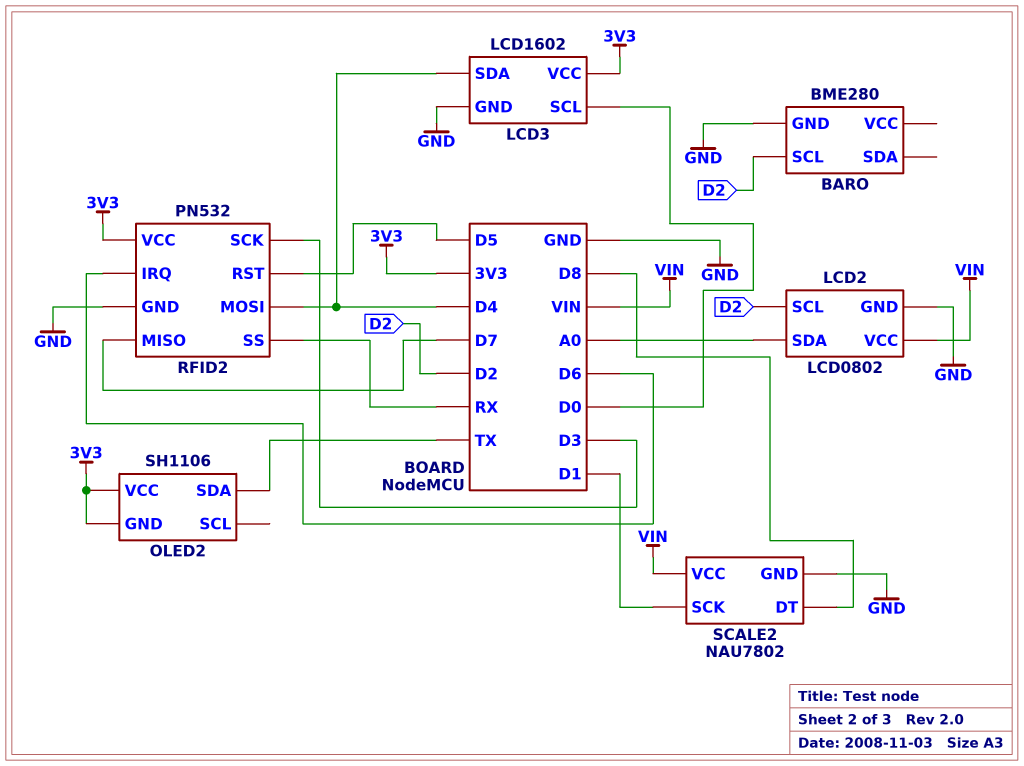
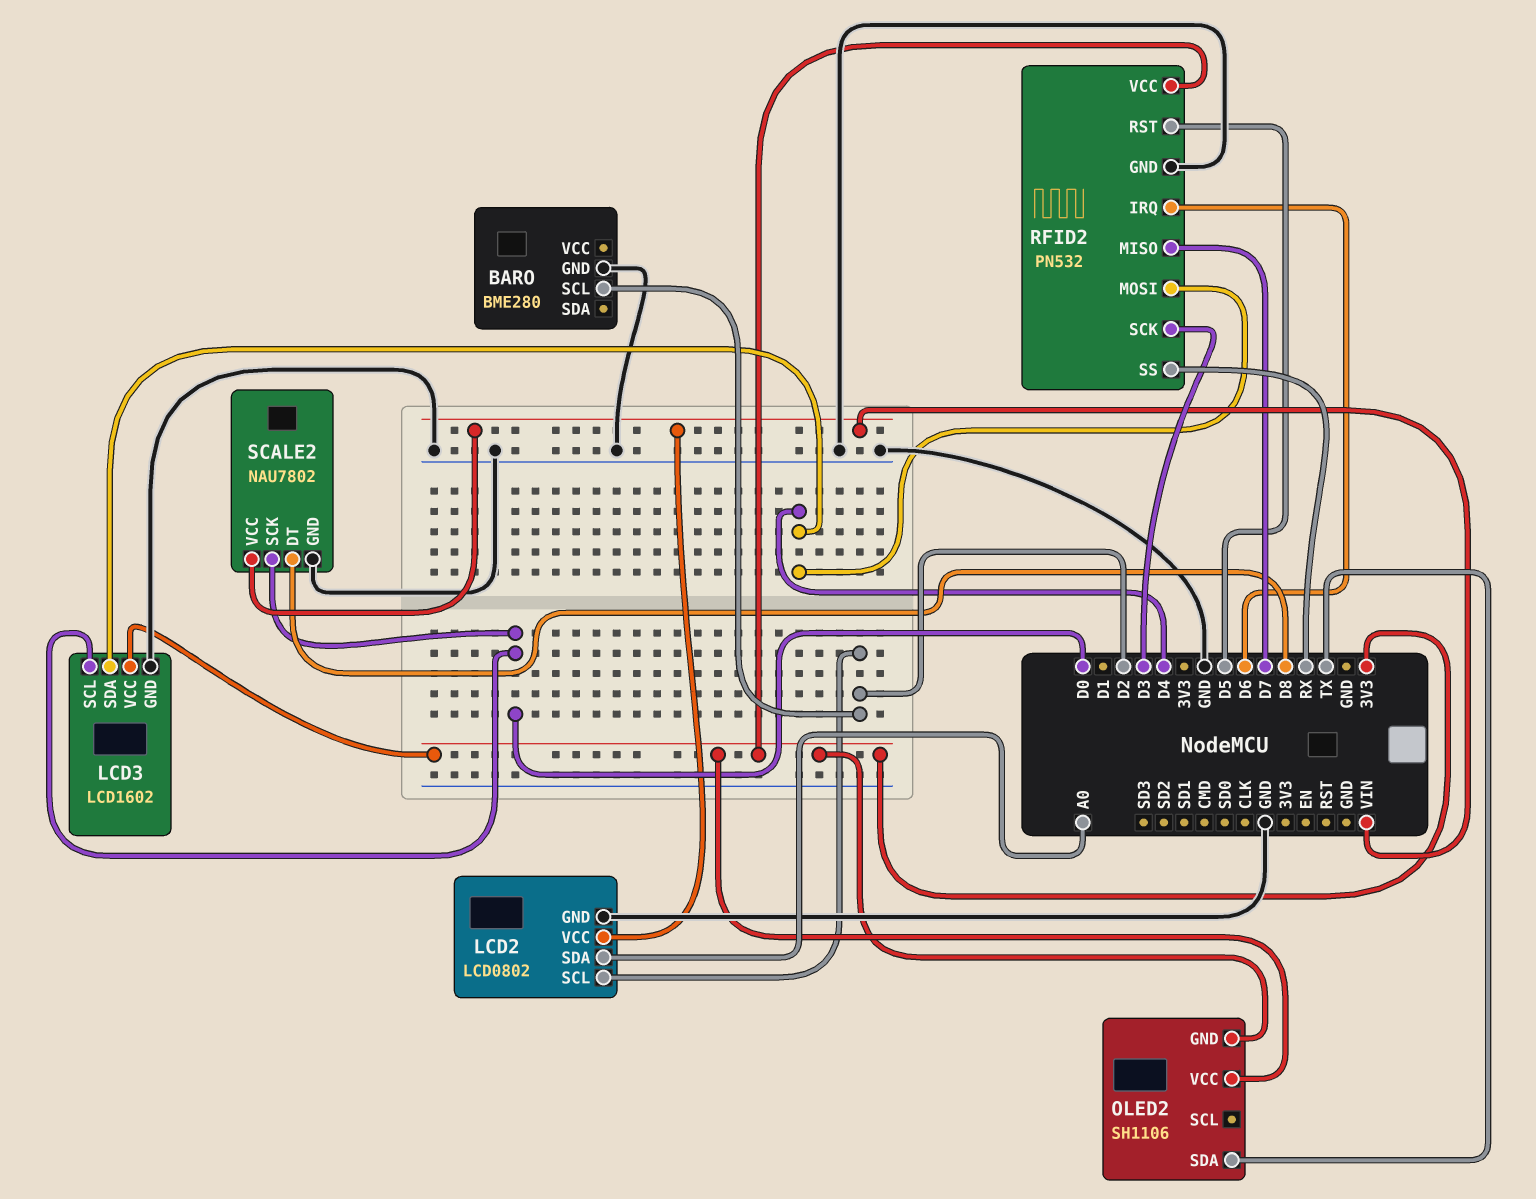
SCALE2 pin SCK: D1 -> D0

